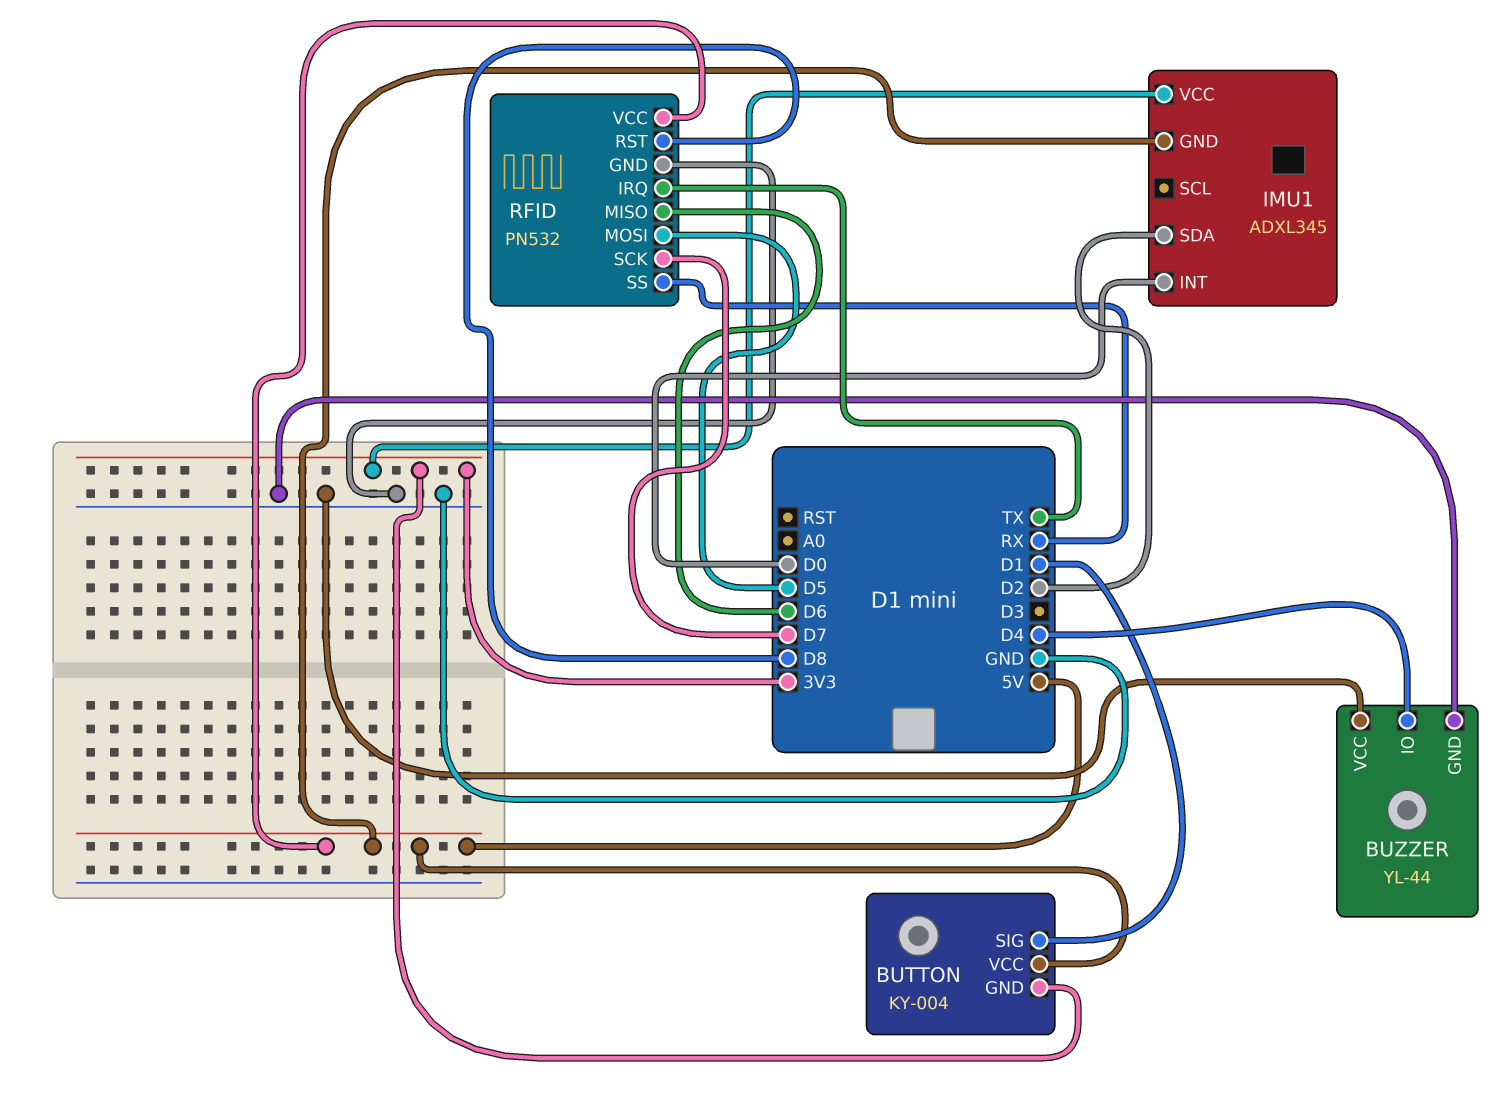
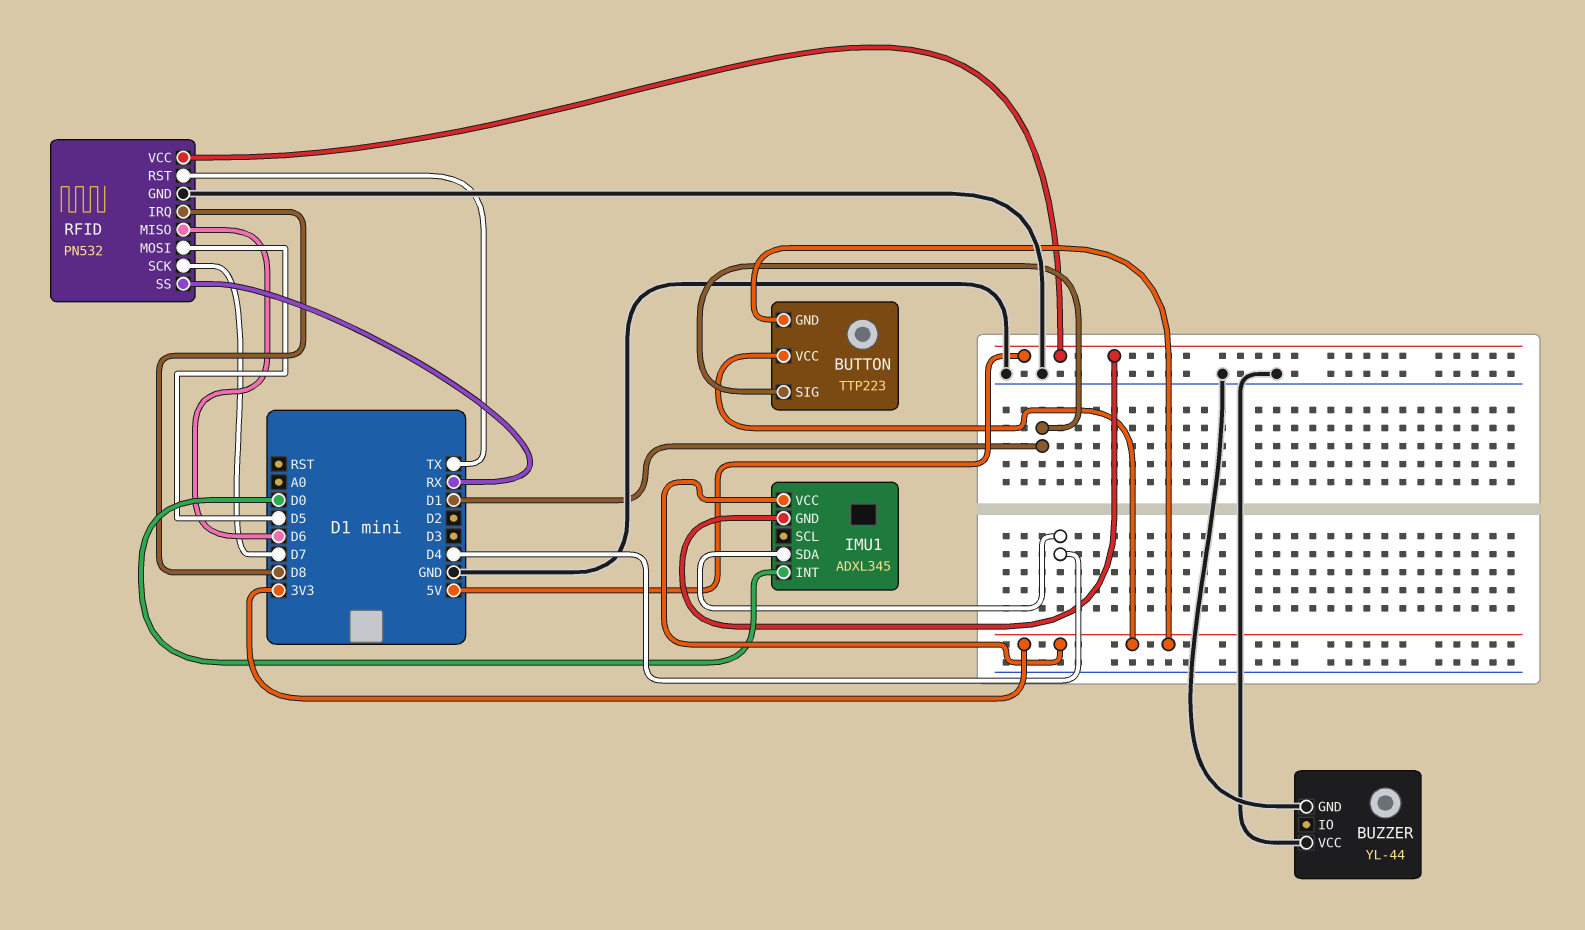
BUTTON: KY-004 -> TTP223
BUTTON pin VCC: 5V -> 3V3
BUZZER pin IO: D4 -> none
IMU1 pin SDA: D2 -> D4
RFID pin IRQ: TX -> D8
RFID pin RST: D8 -> TX

